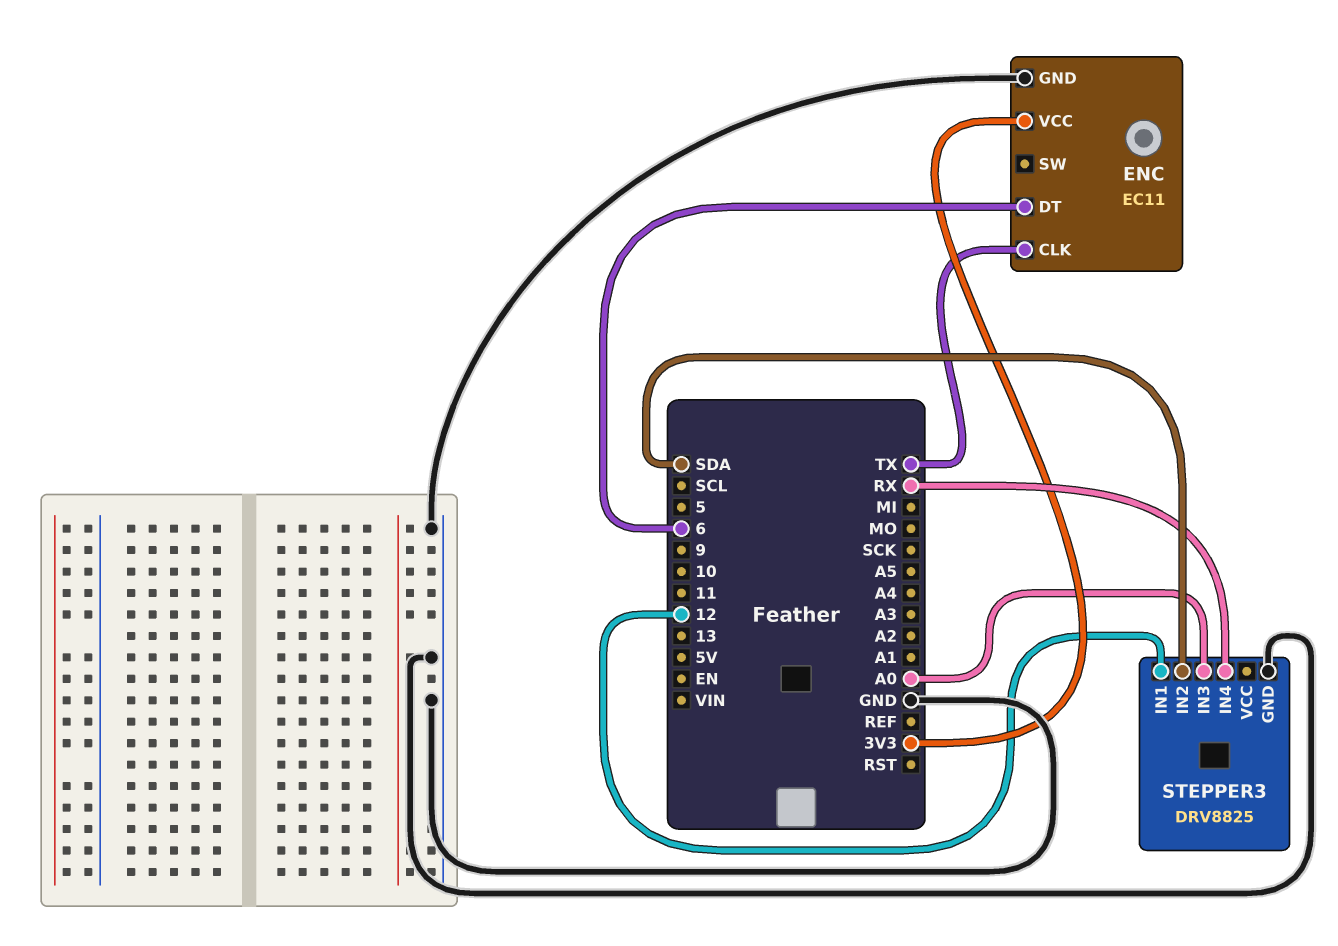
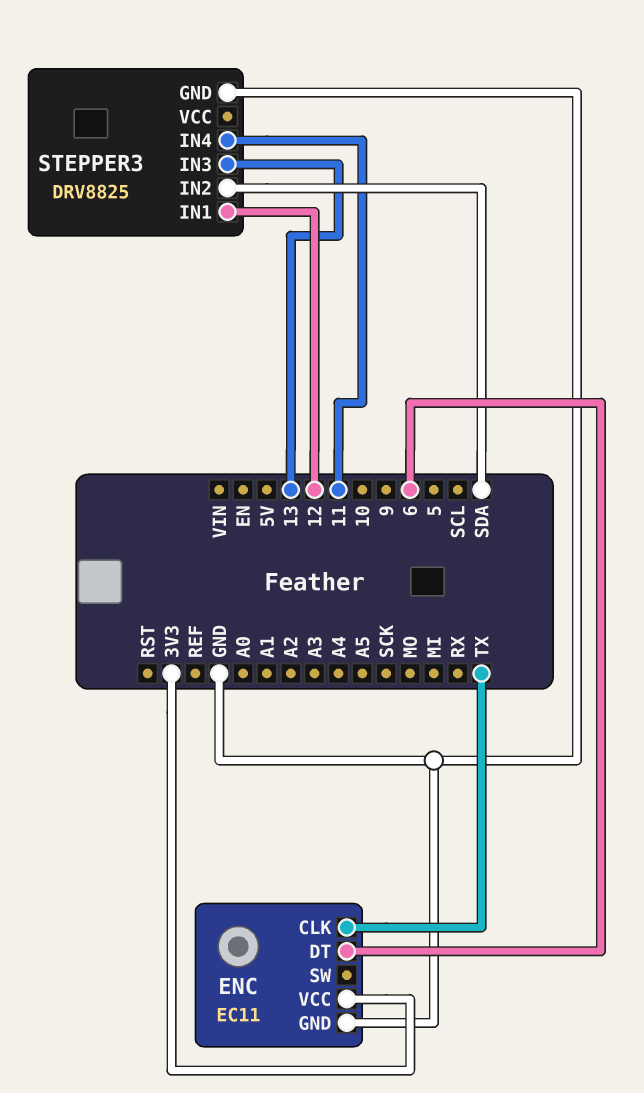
STEPPER3 pin IN3: A0 -> 13
STEPPER3 pin IN4: RX -> 11

